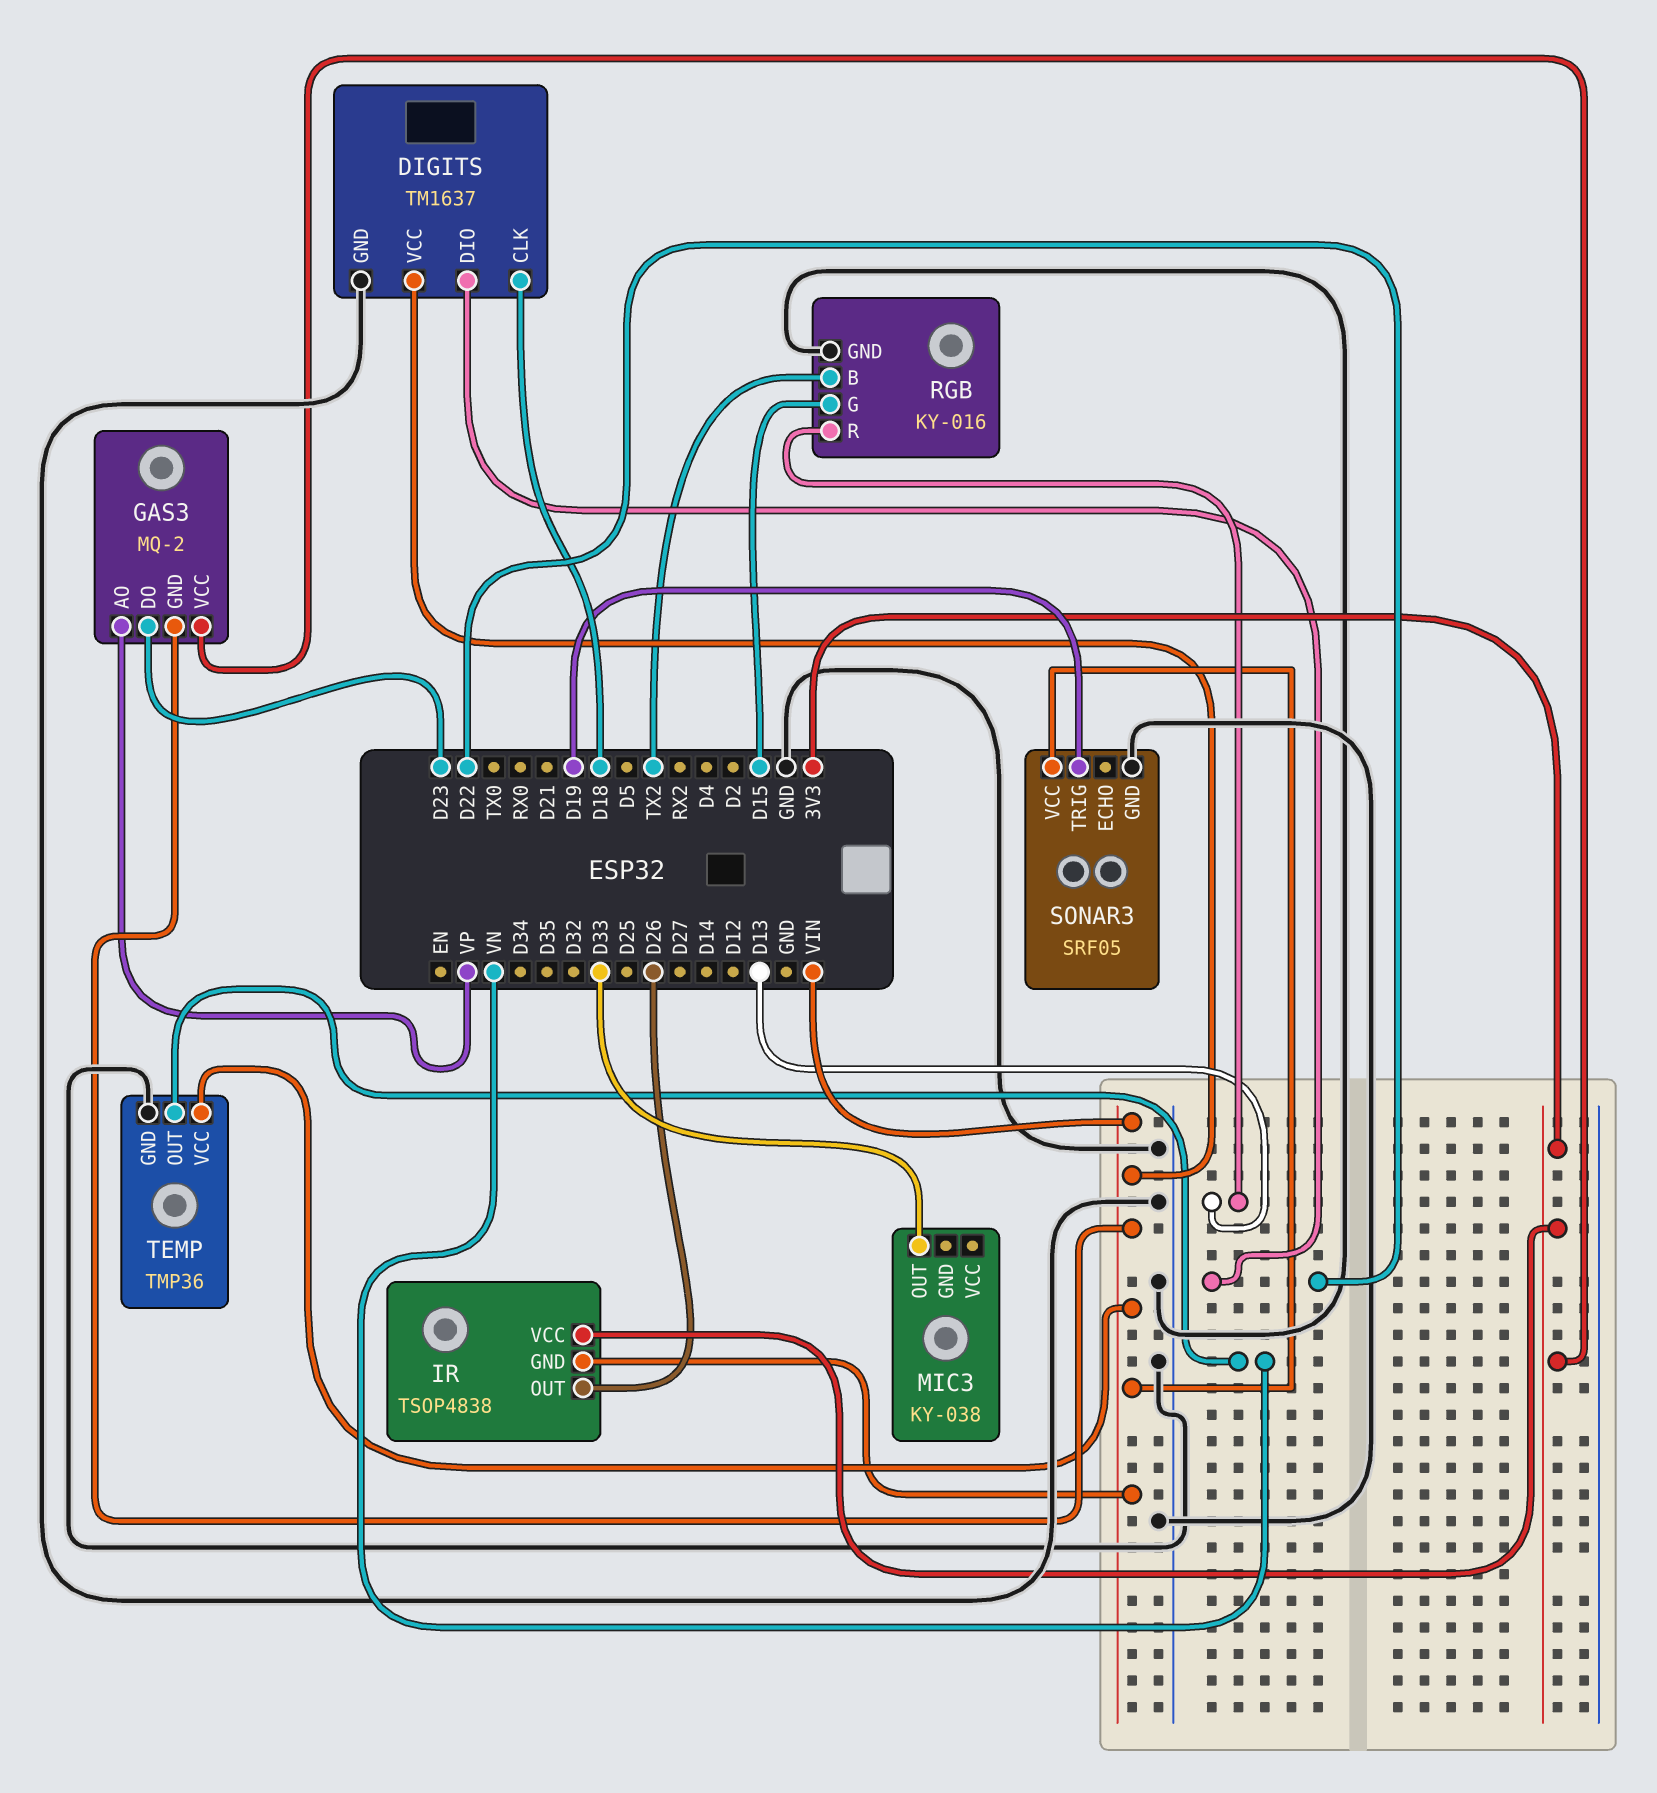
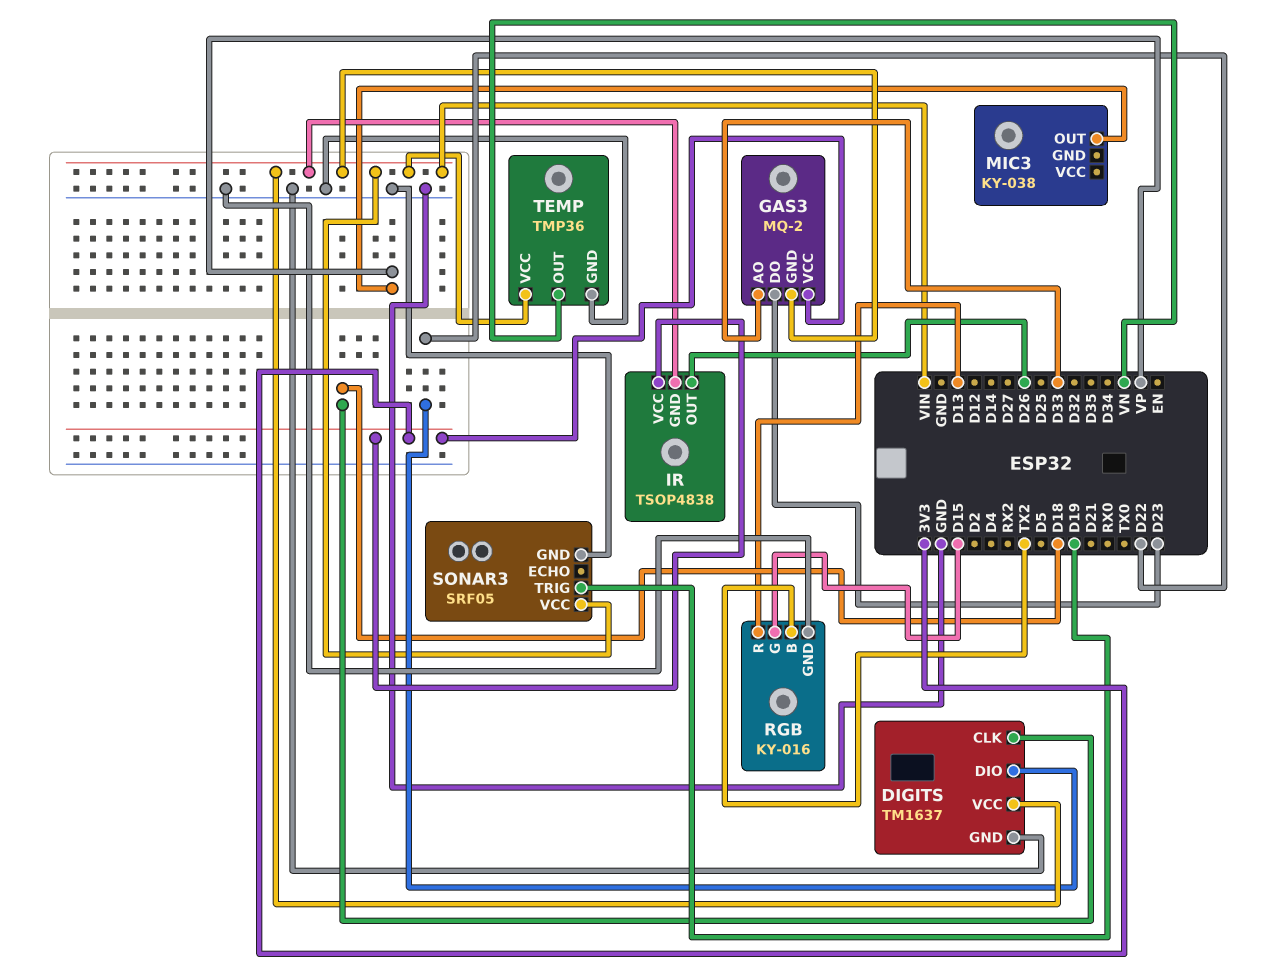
GAS3 pin AO: VP -> D33
MIC3 pin OUT: D33 -> VP

